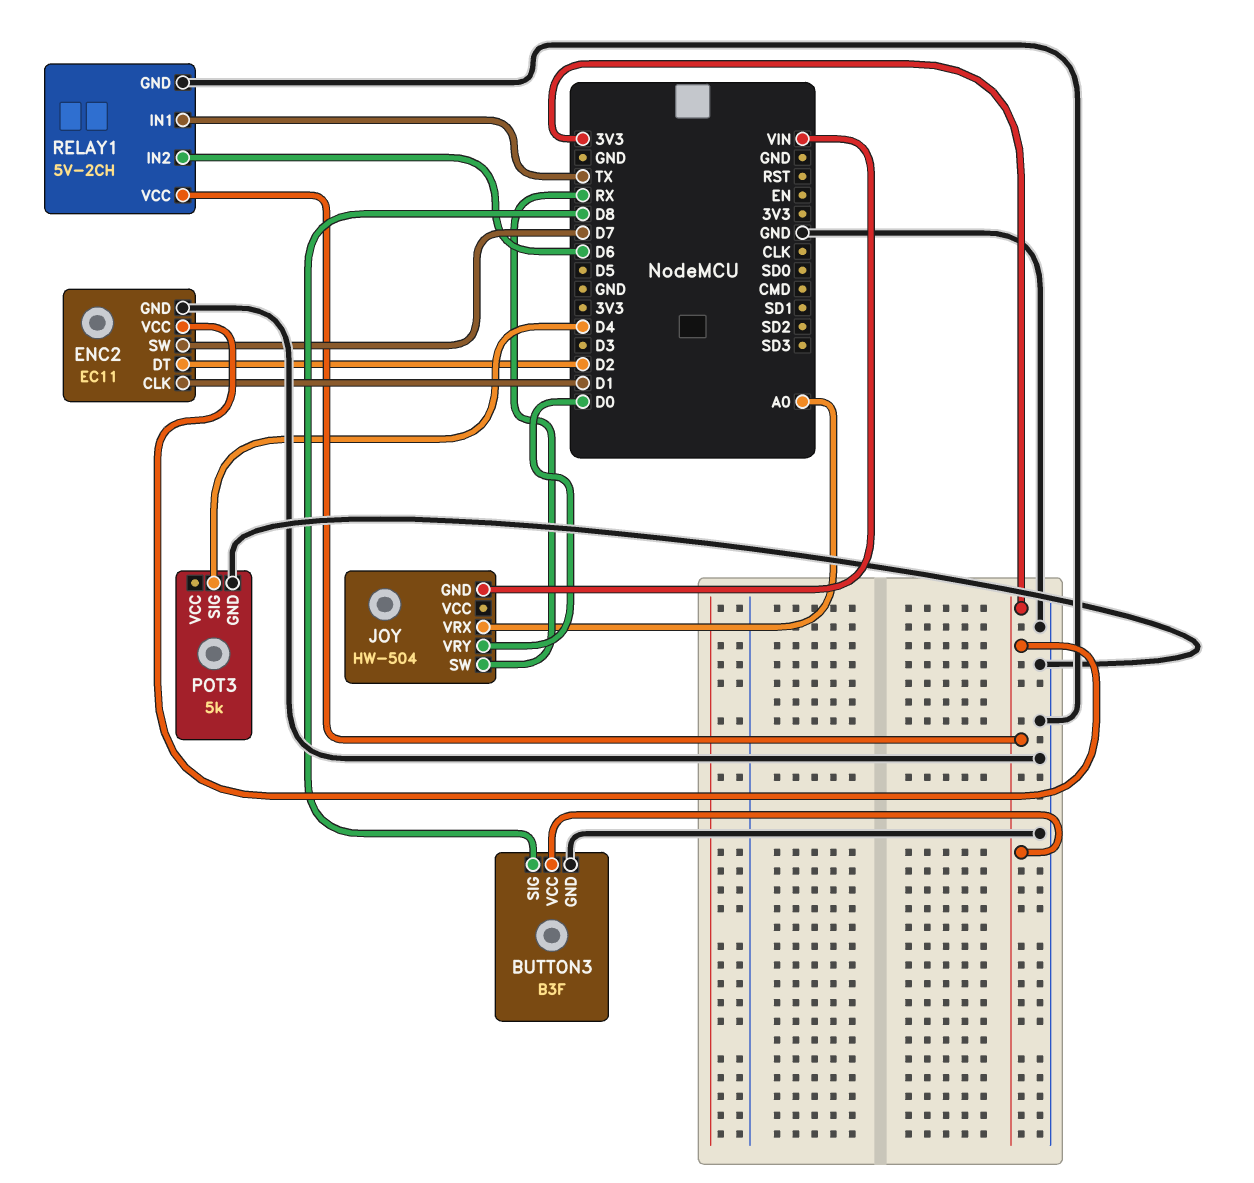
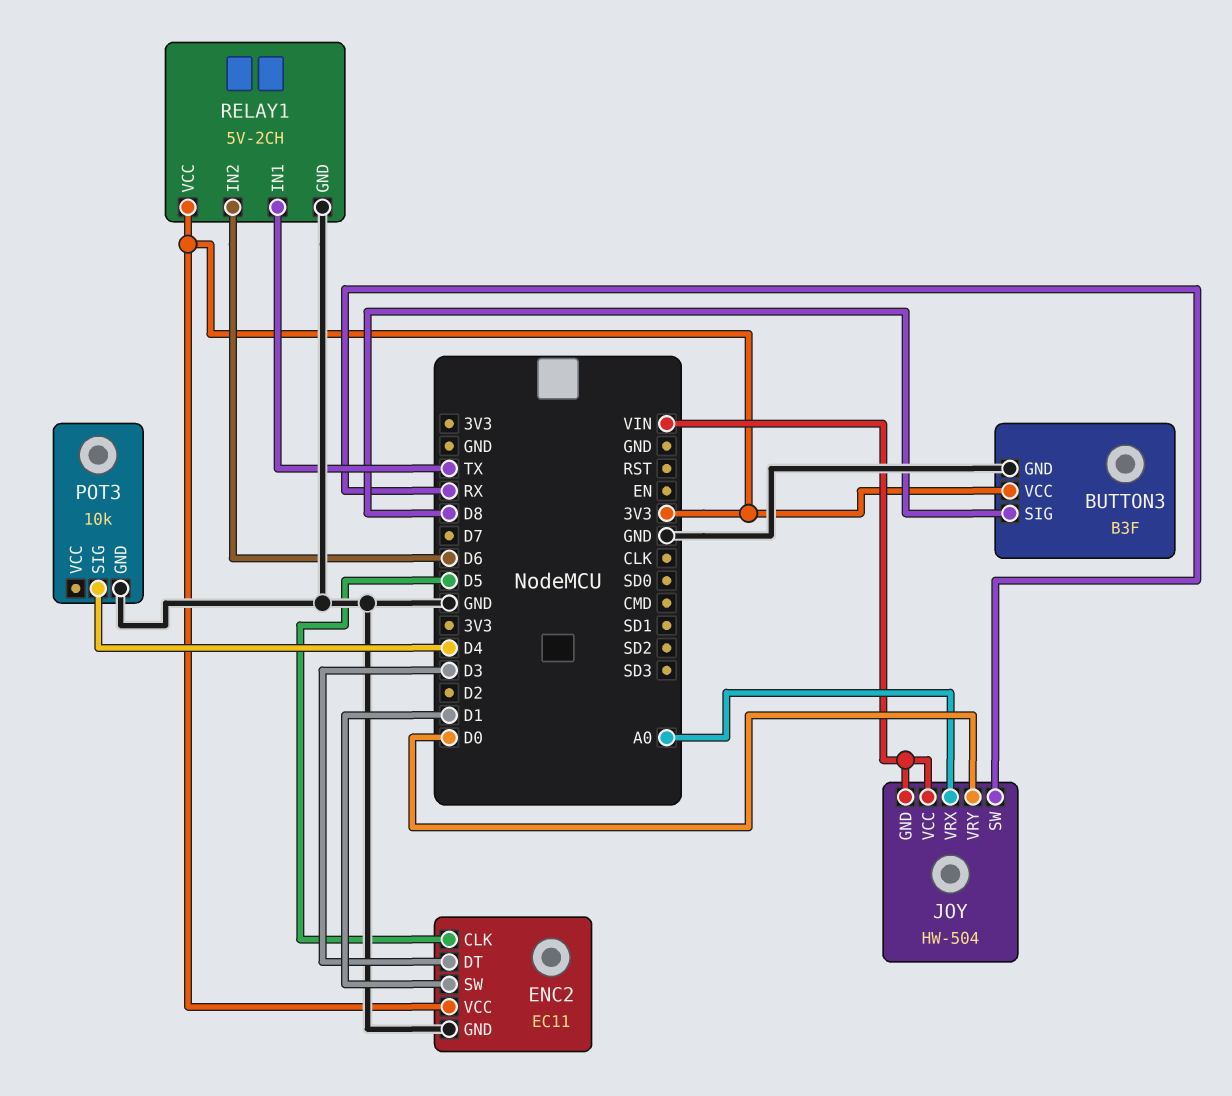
ENC2 pin CLK: D1 -> D5
ENC2 pin DT: D2 -> D3
ENC2 pin SW: D7 -> D1
JOY pin VCC: none -> VIN
POT3: 5k -> 10k

